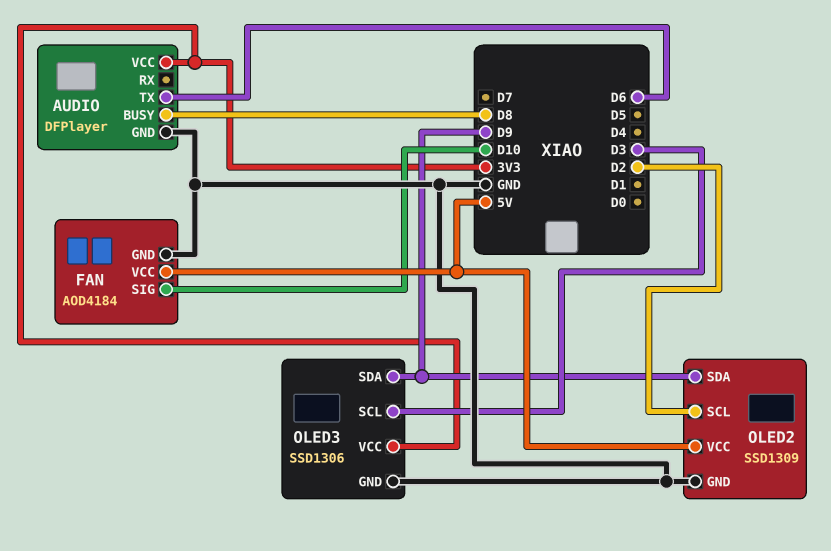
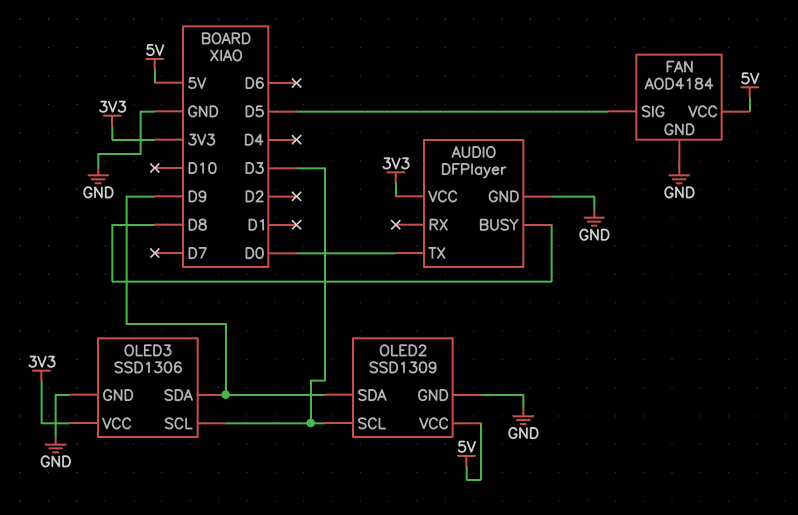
AUDIO pin TX: D6 -> D0
FAN pin SIG: D10 -> D5
OLED2 pin SCL: D2 -> D3

